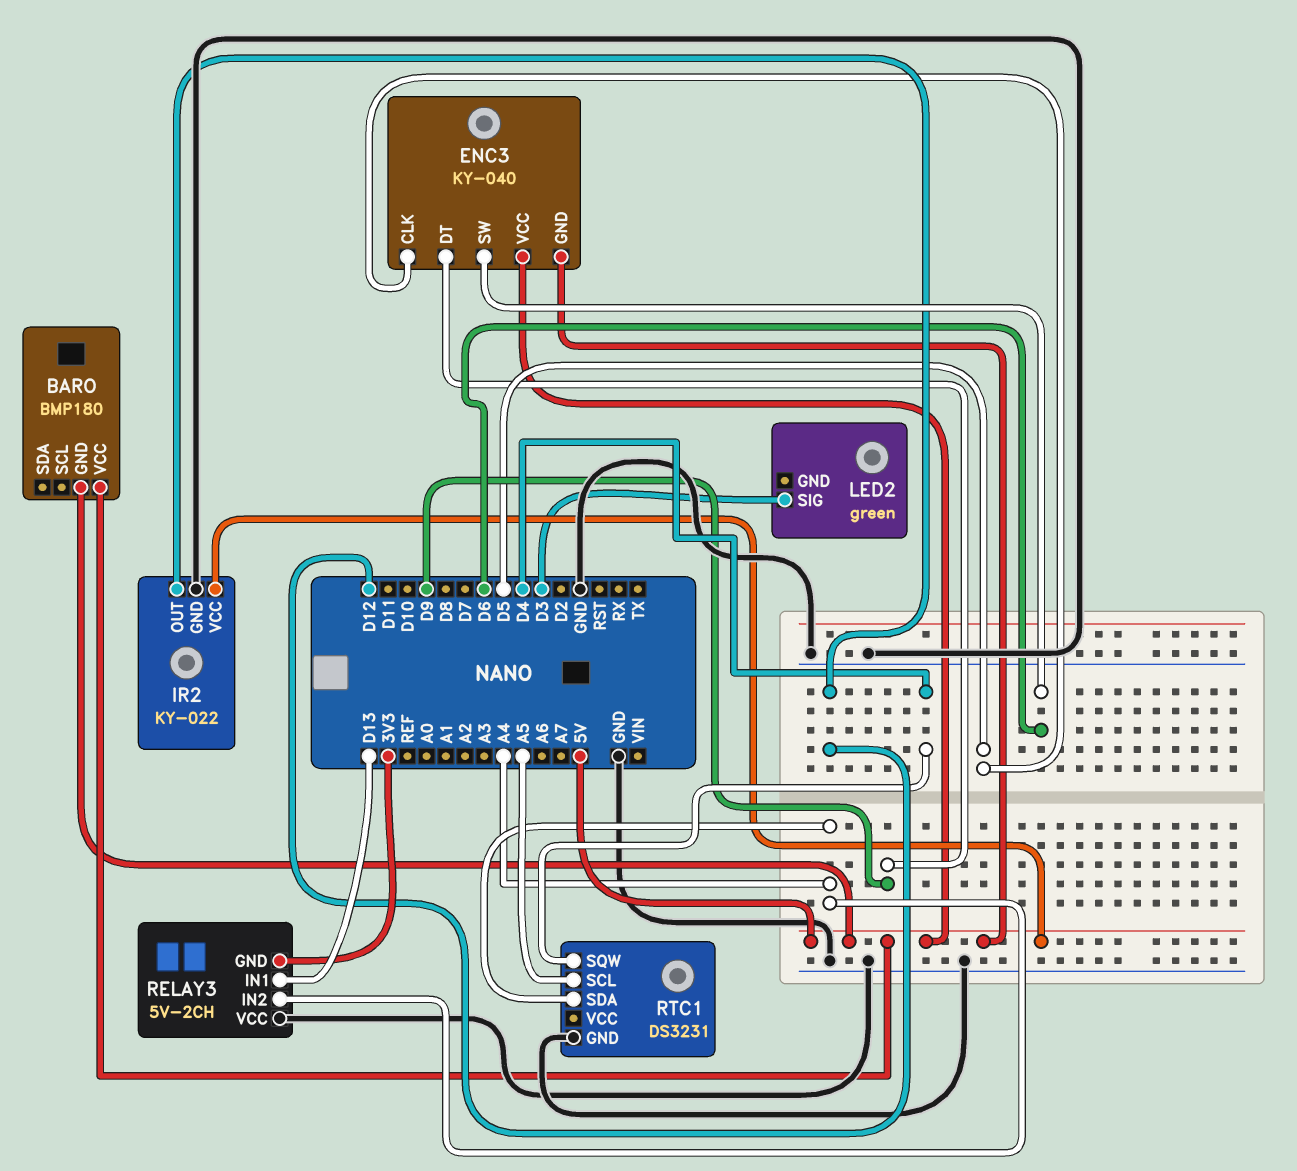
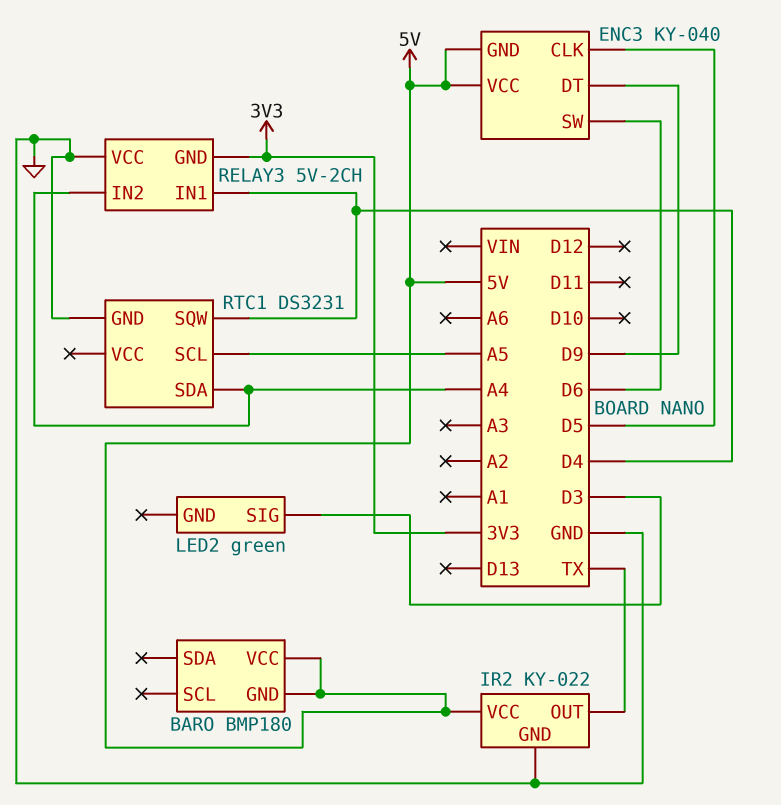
IR2 pin OUT: D12 -> TX
RELAY3 pin IN1: D13 -> D4

